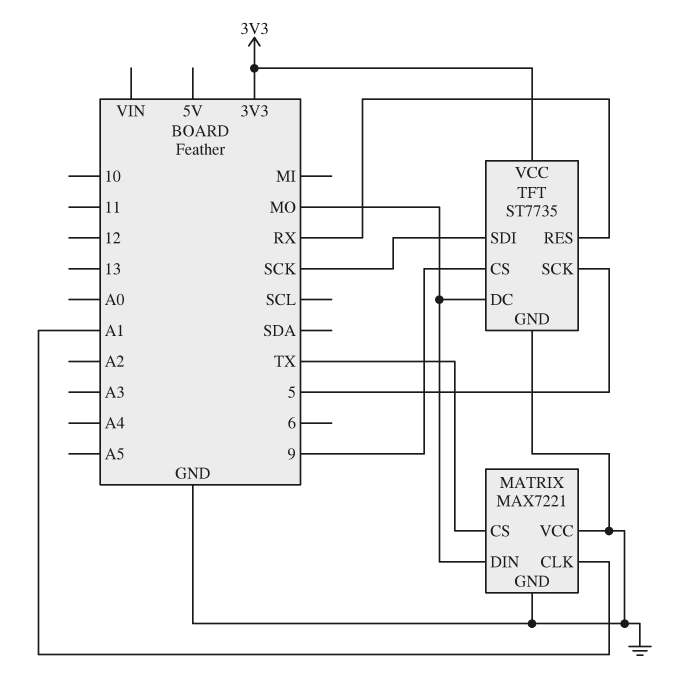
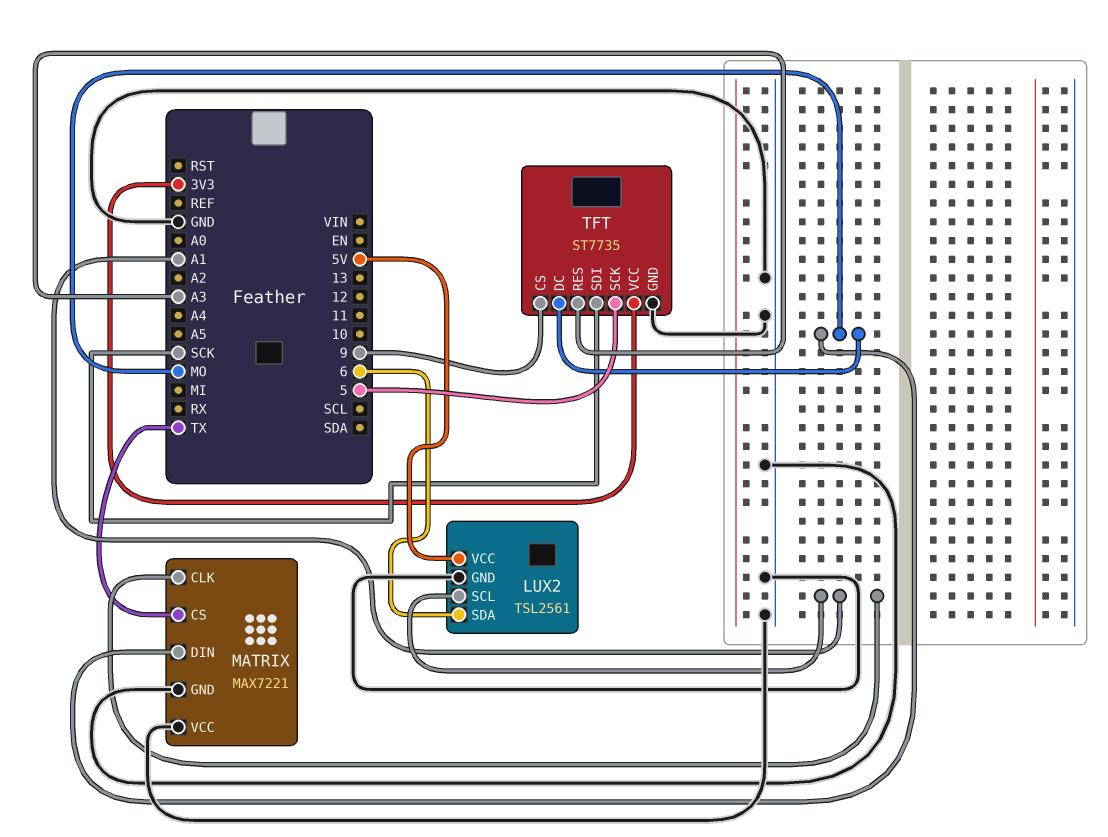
LUX2: none -> TSL2561
LUX2 pin GND: none -> GND
LUX2 pin SCL: none -> A1
LUX2 pin SDA: none -> 6
LUX2 pin VCC: none -> 5V
TFT pin RES: RX -> A3

